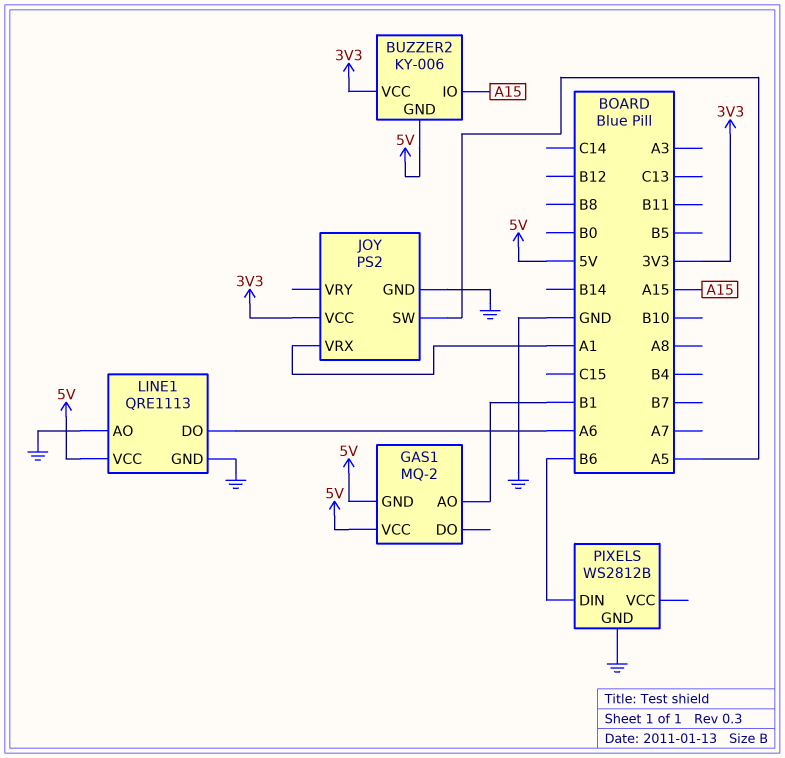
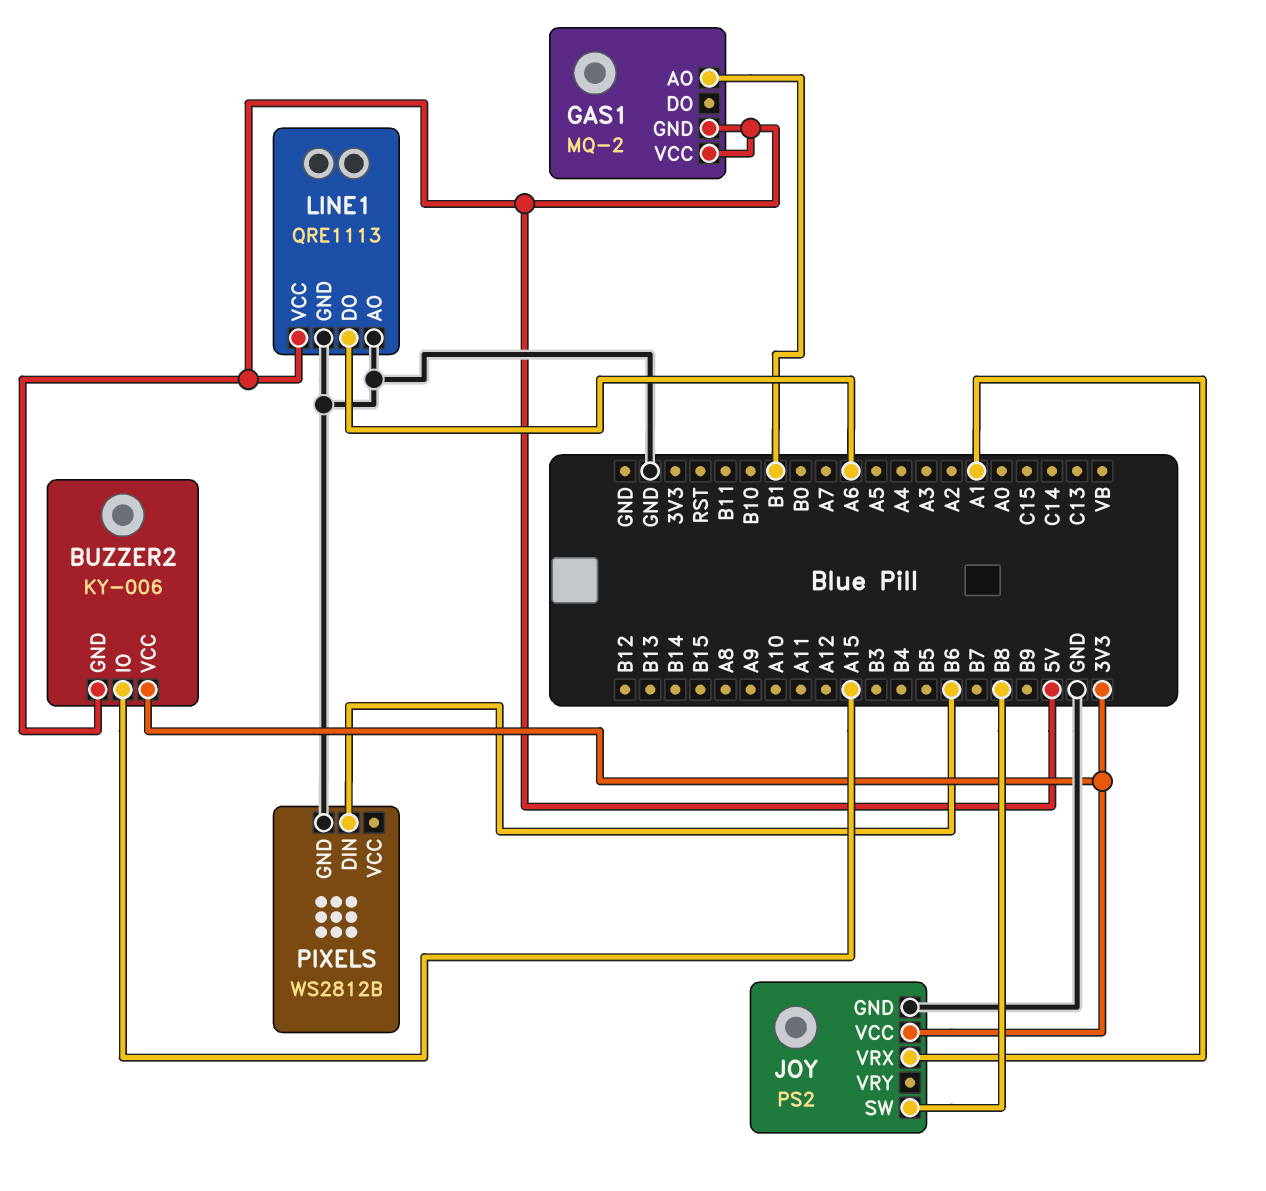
JOY pin SW: A5 -> B8

